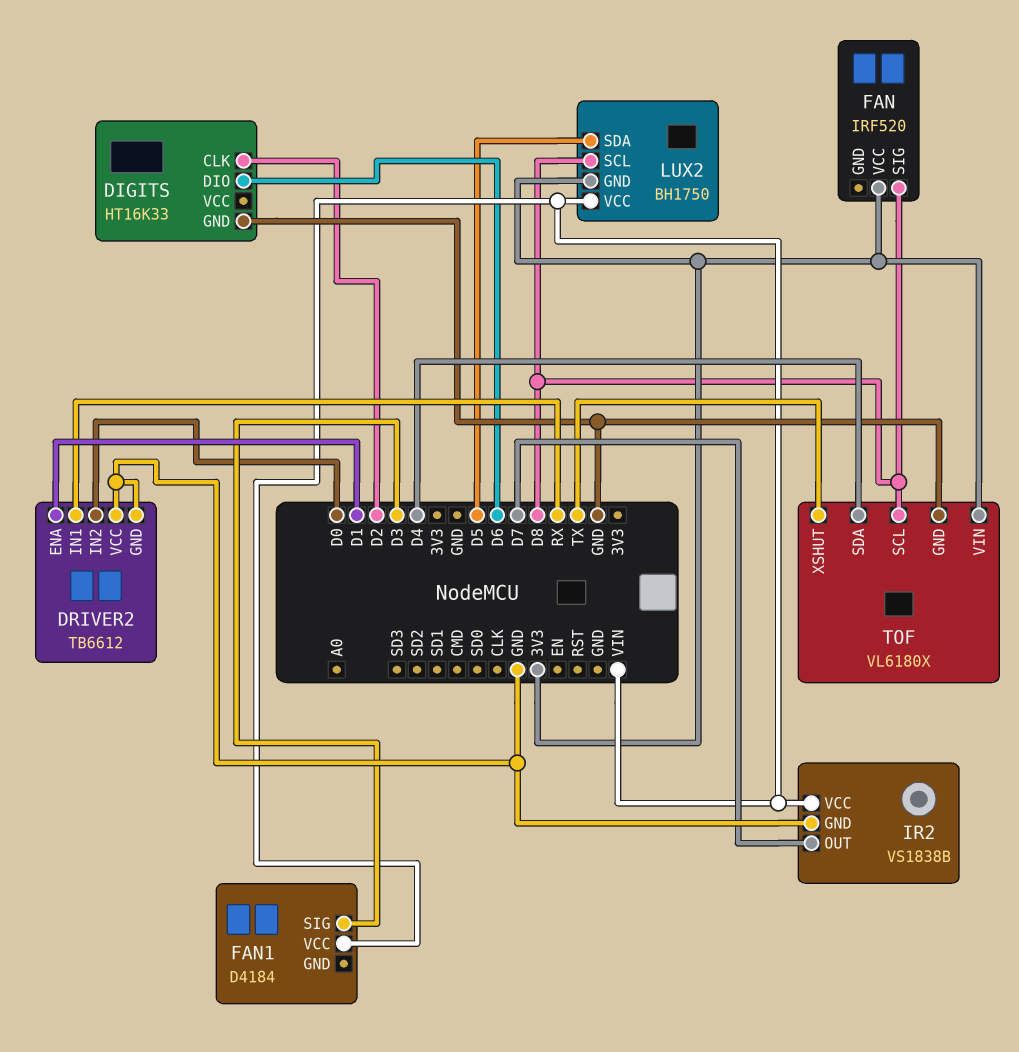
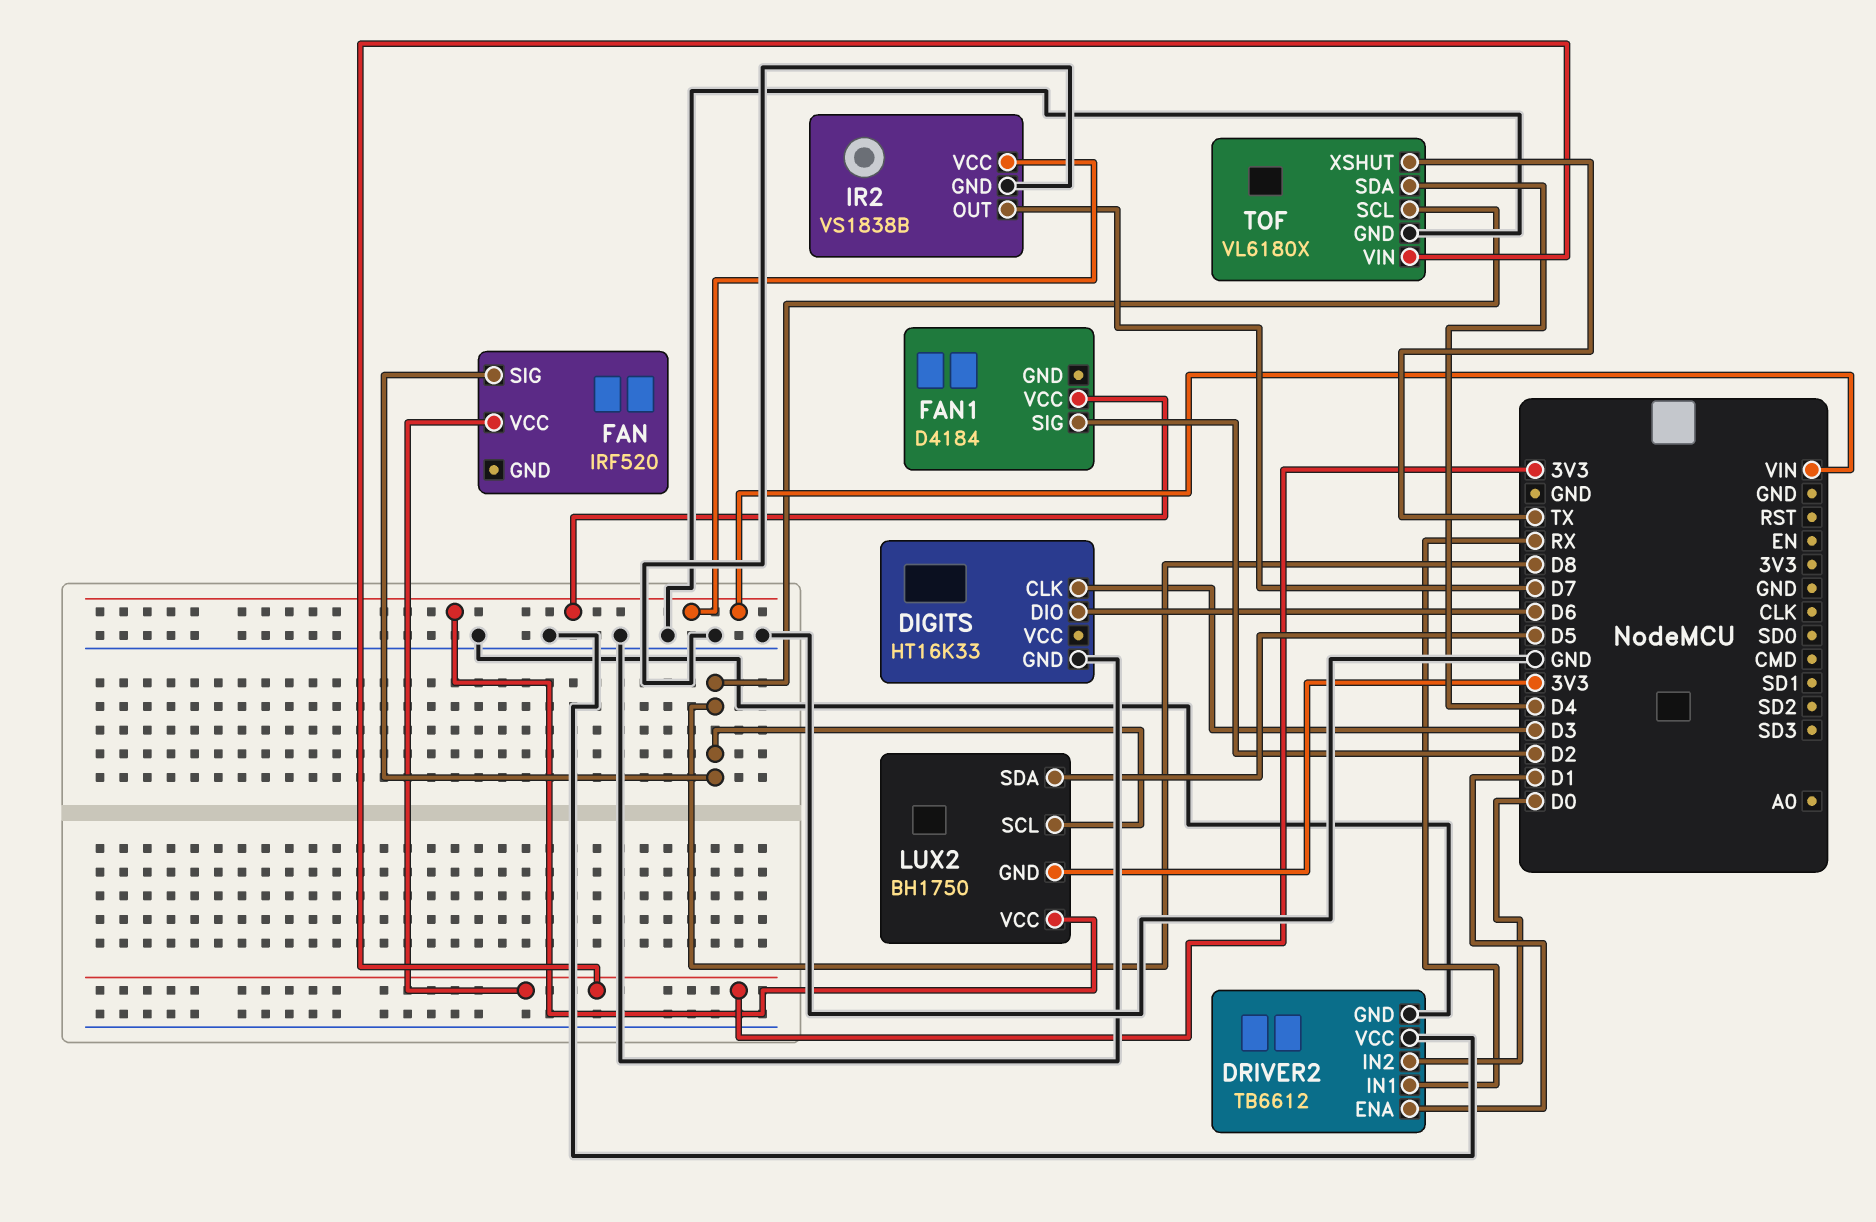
DIGITS pin CLK: D2 -> D3
FAN1 pin SIG: D3 -> D2

